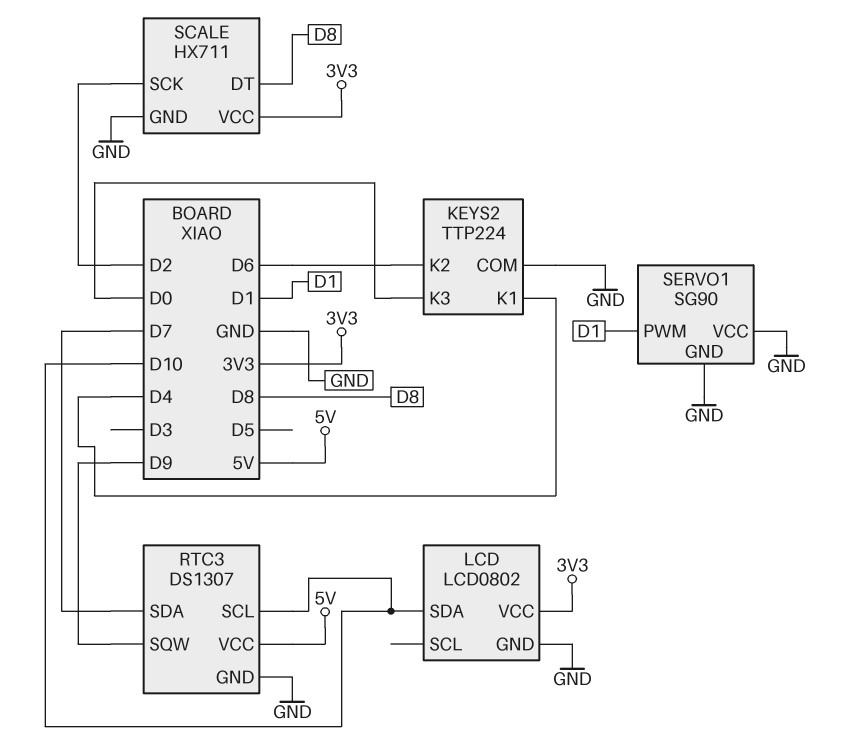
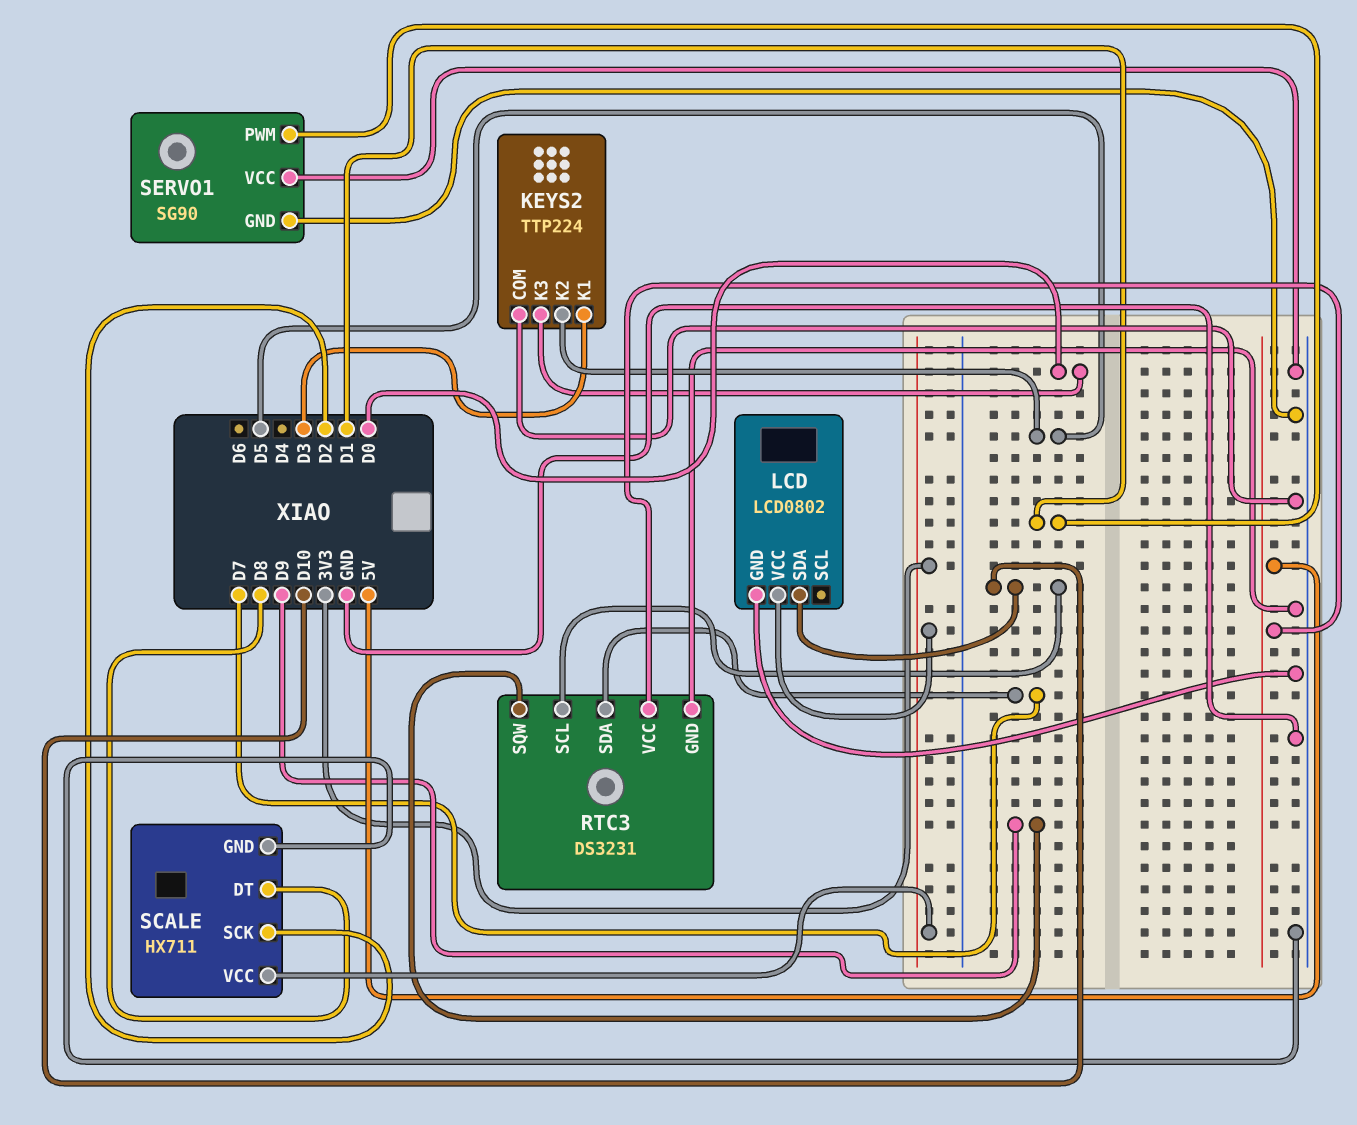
KEYS2 pin K1: D4 -> D3
KEYS2 pin K2: D6 -> D5
RTC3: DS1307 -> DS3231

